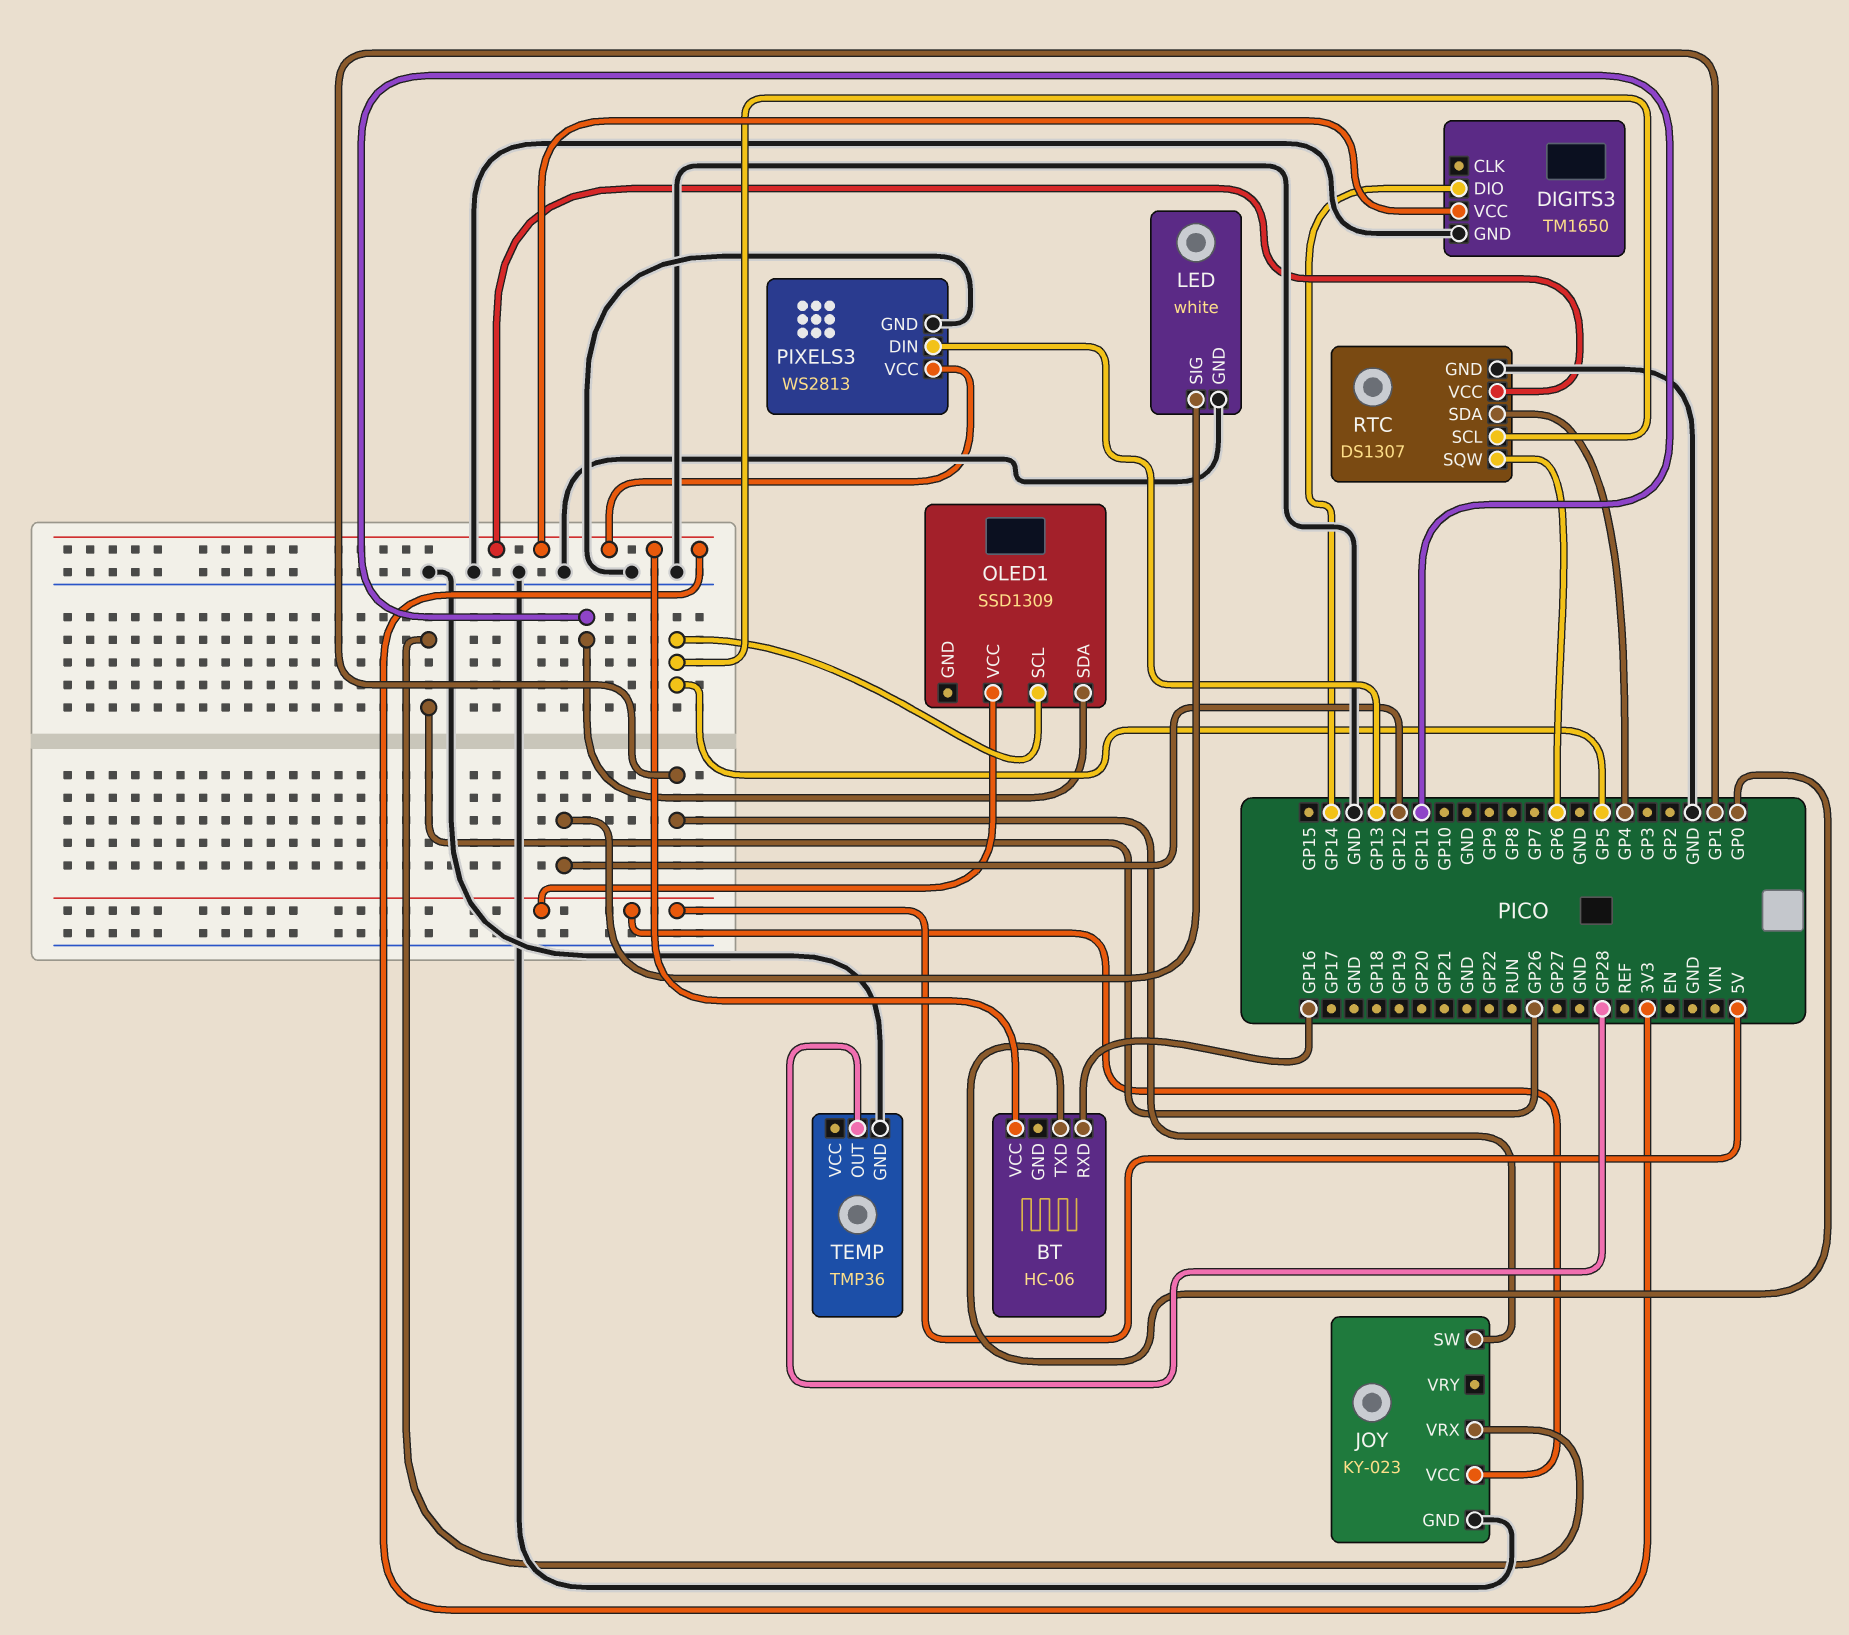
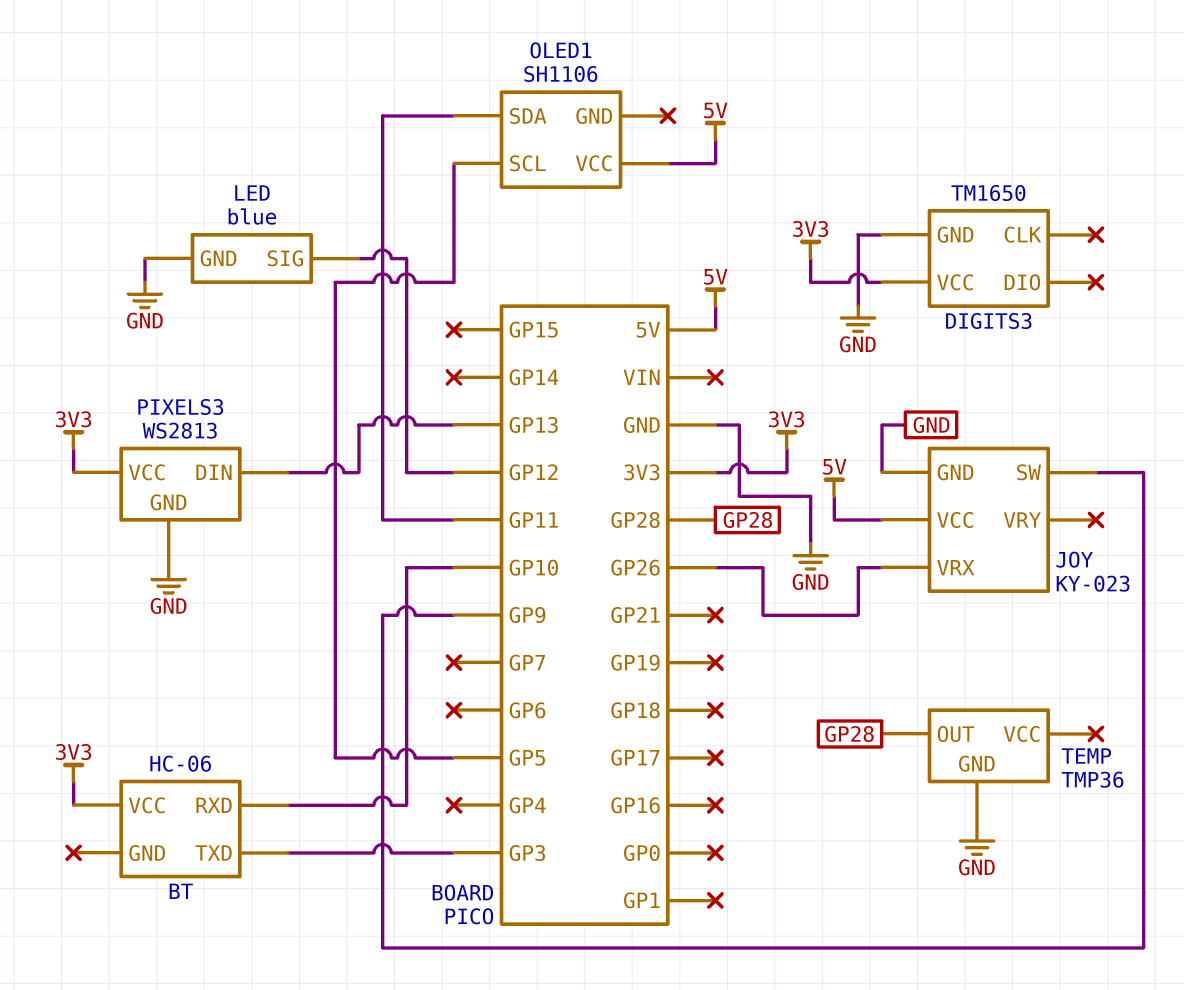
BT pin RXD: GP16 -> GP10
BT pin TXD: GP0 -> GP3
DIGITS3 pin DIO: GP14 -> none
JOY pin SW: GP1 -> GP9
LED: white -> blue
OLED1: SSD1309 -> SH1106
RTC: DS1307 -> none
RTC pin GND: GND -> none
RTC pin SCL: GP5 -> none
RTC pin SDA: GP4 -> none
RTC pin SQW: GP6 -> none
RTC pin VCC: 3V3 -> none

